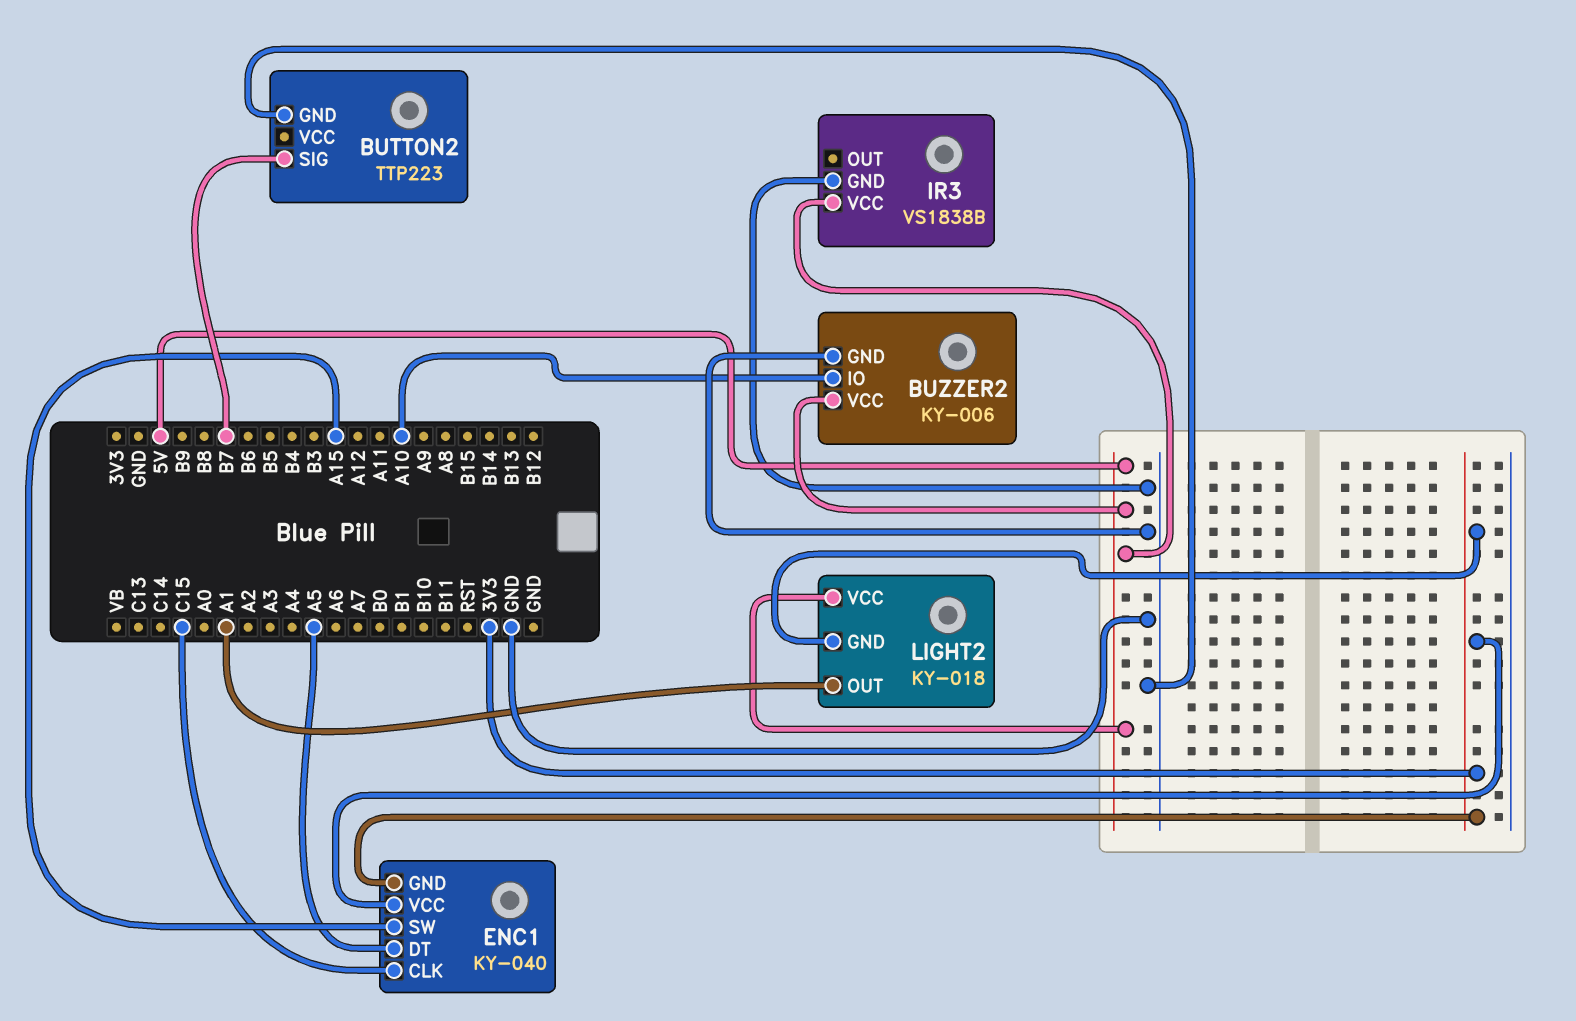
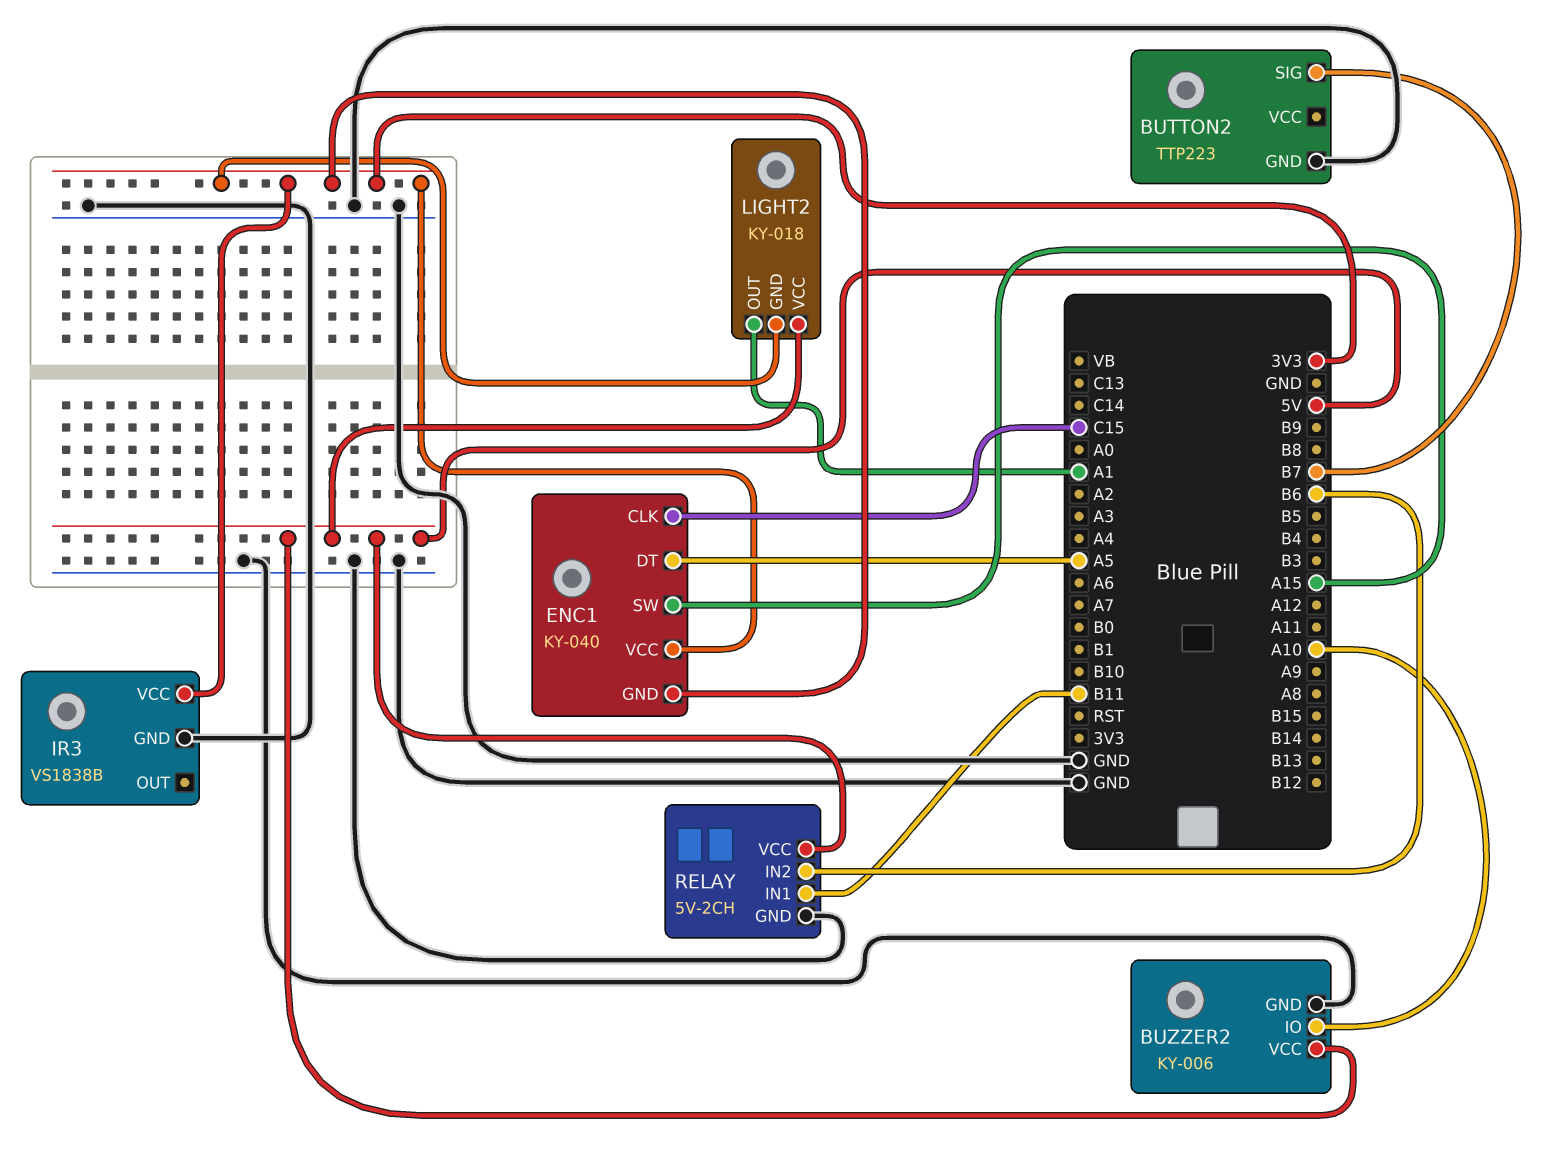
IR3 pin VCC: 5V -> 3V3
RELAY: none -> 5V-2CH
RELAY pin GND: none -> GND
RELAY pin IN1: none -> B11
RELAY pin IN2: none -> B6
RELAY pin VCC: none -> 5V

